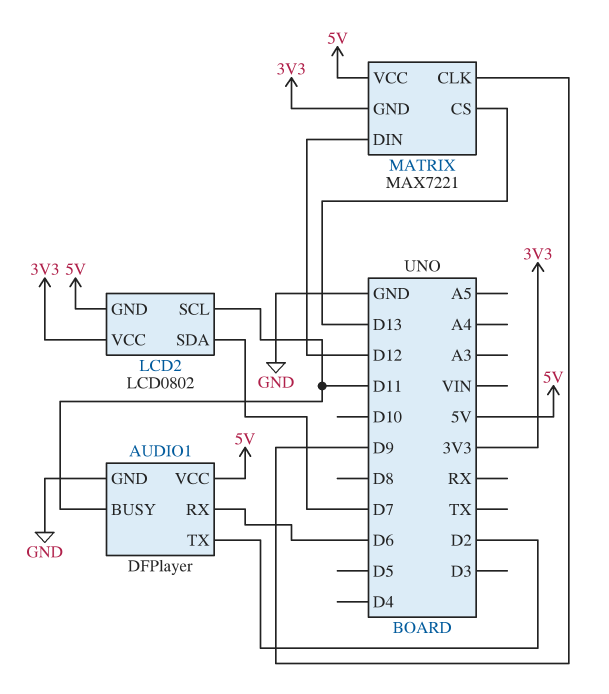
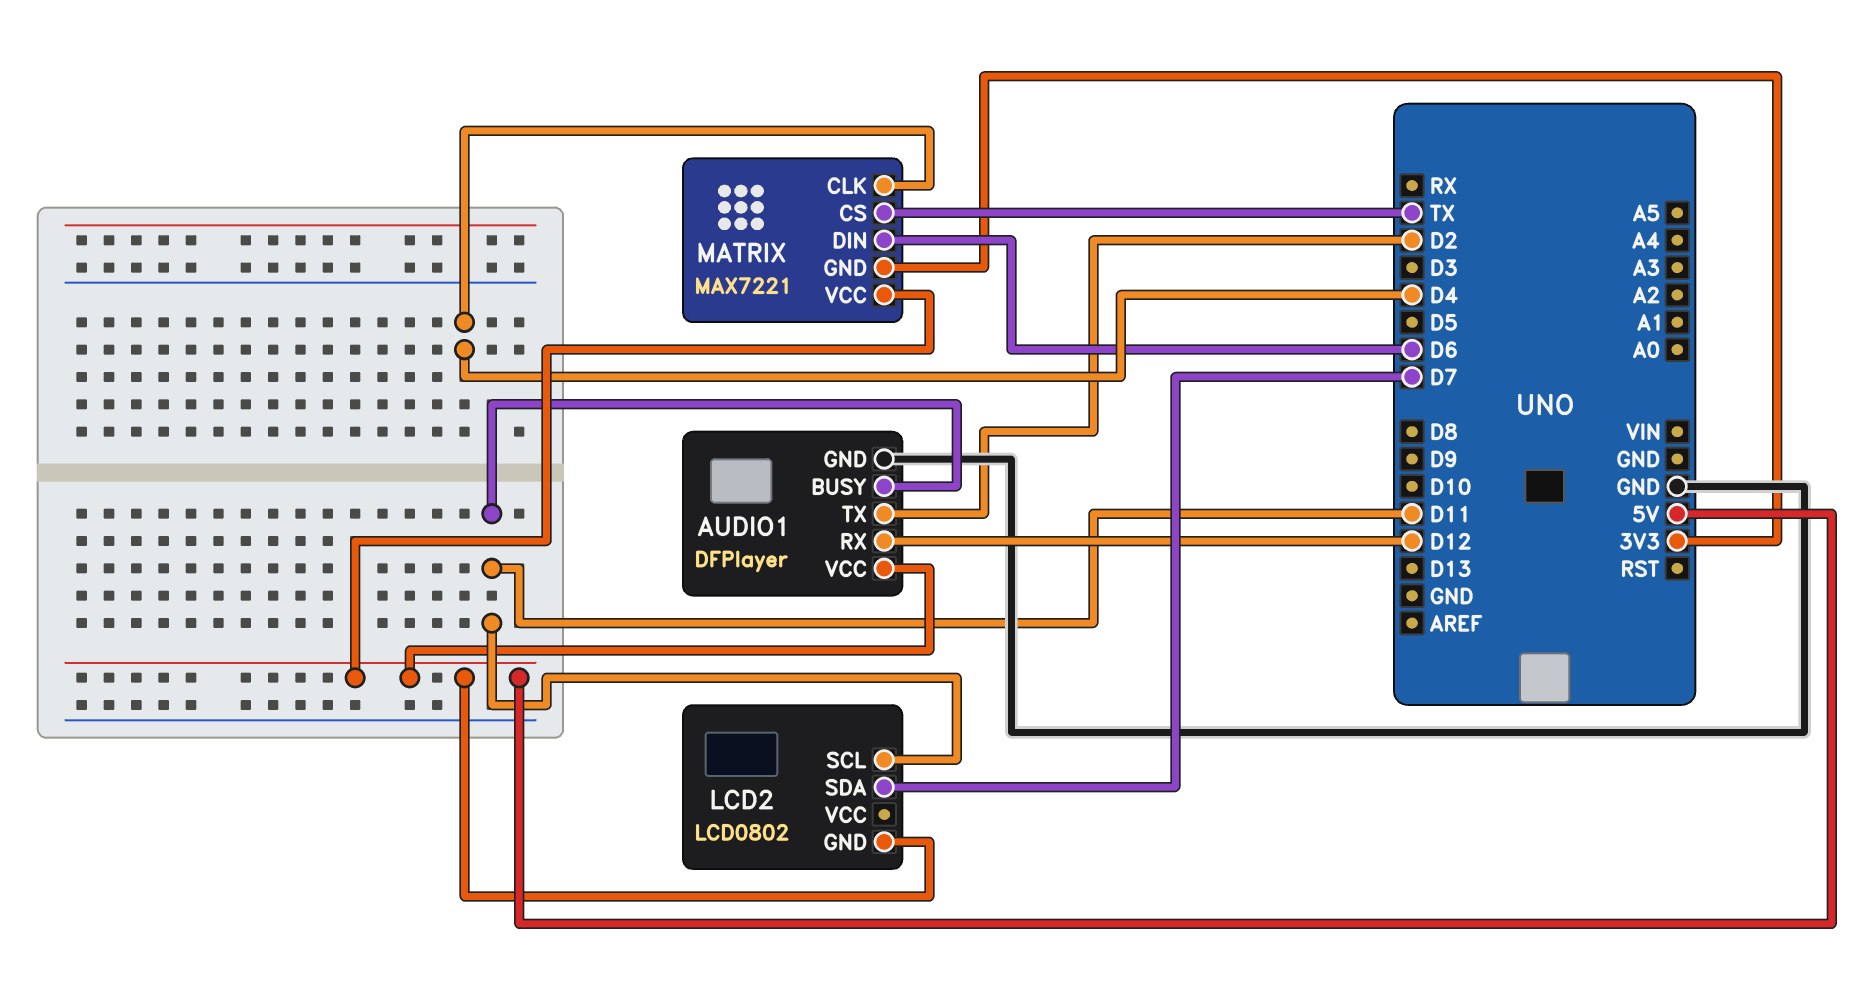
AUDIO1 pin RX: D6 -> D12
LCD2 pin VCC: 3V3 -> none
MATRIX pin CLK: D9 -> D4
MATRIX pin CS: D13 -> TX
MATRIX pin DIN: D12 -> D6

